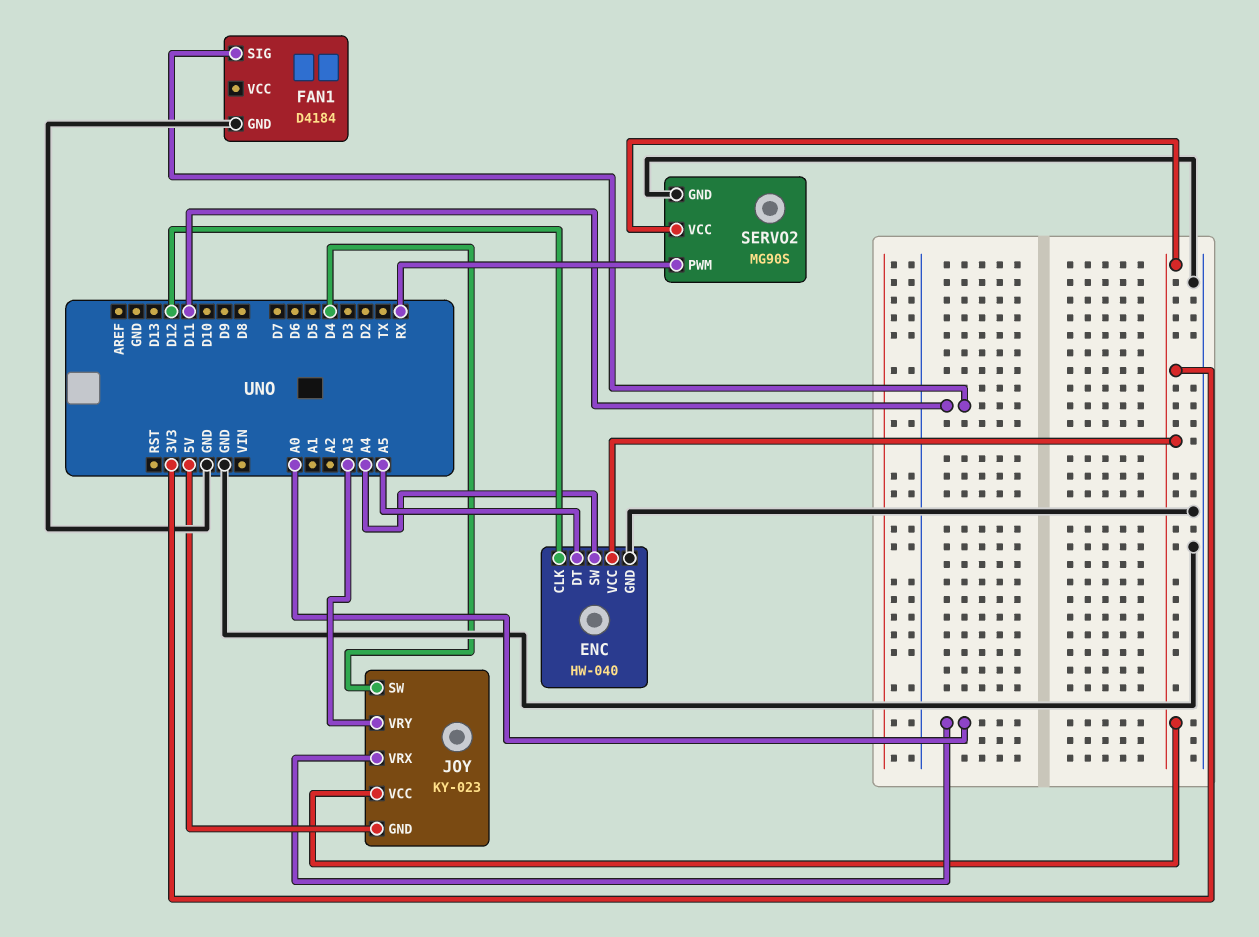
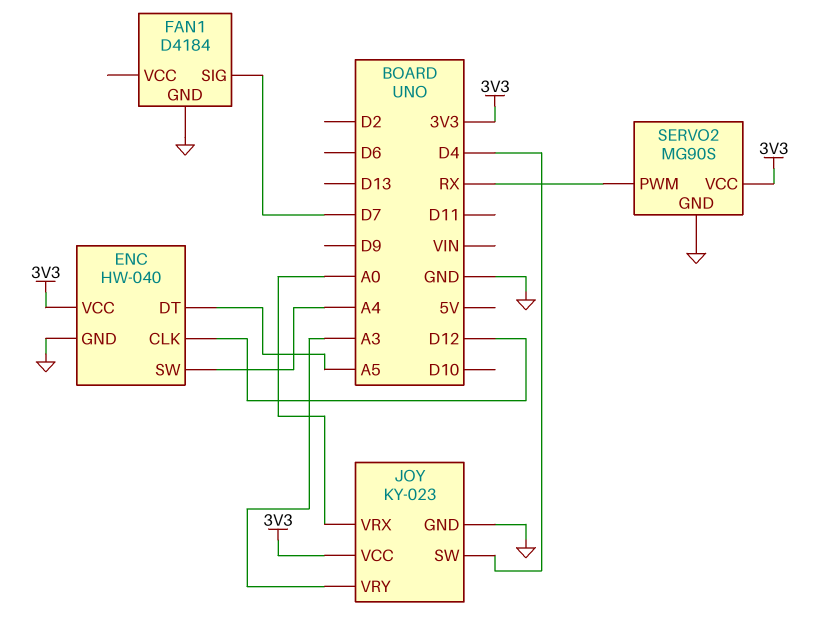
FAN1 pin SIG: D11 -> D7
JOY pin GND: 5V -> GND

